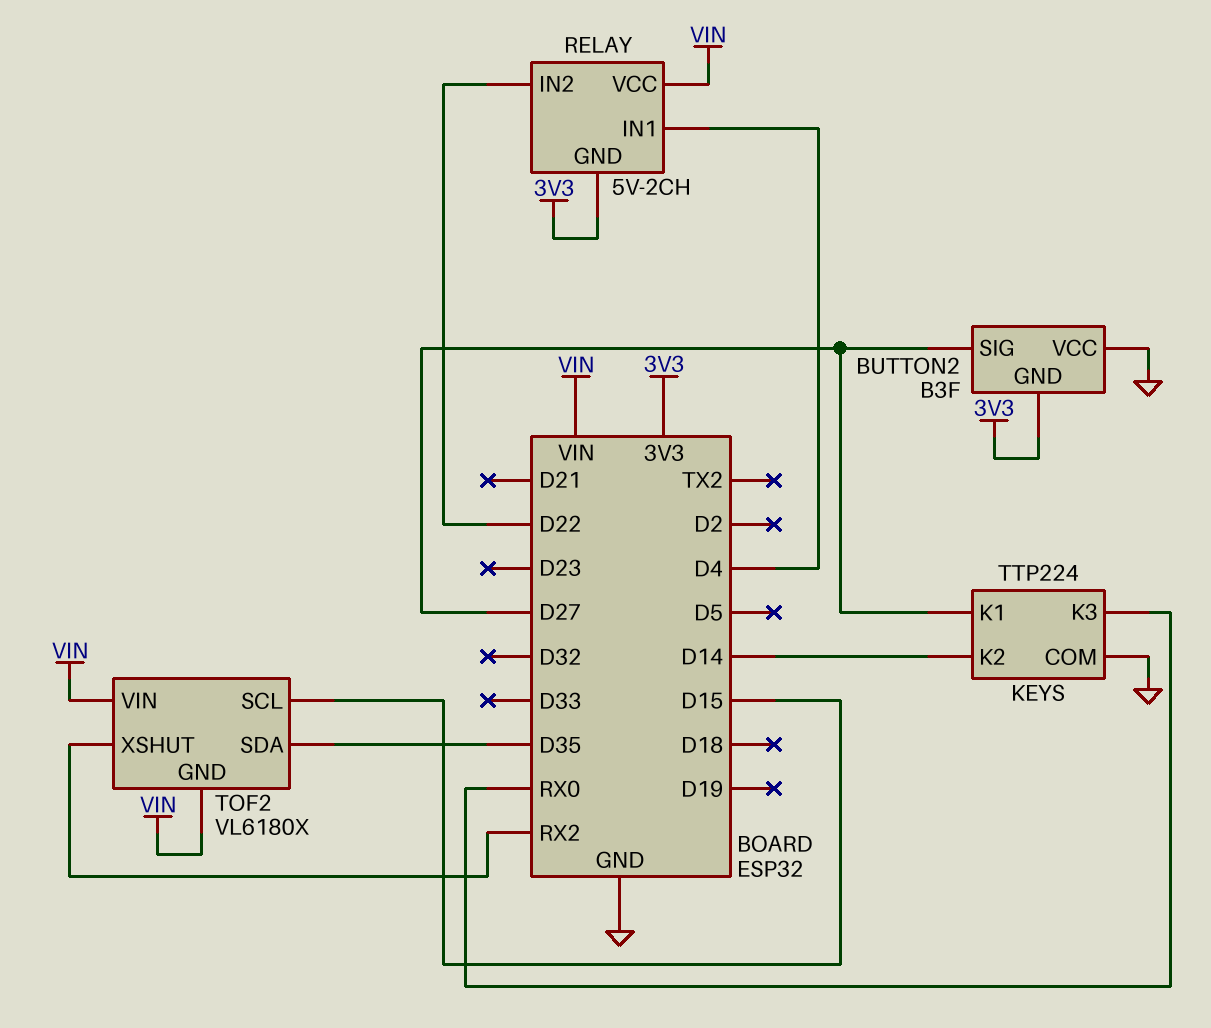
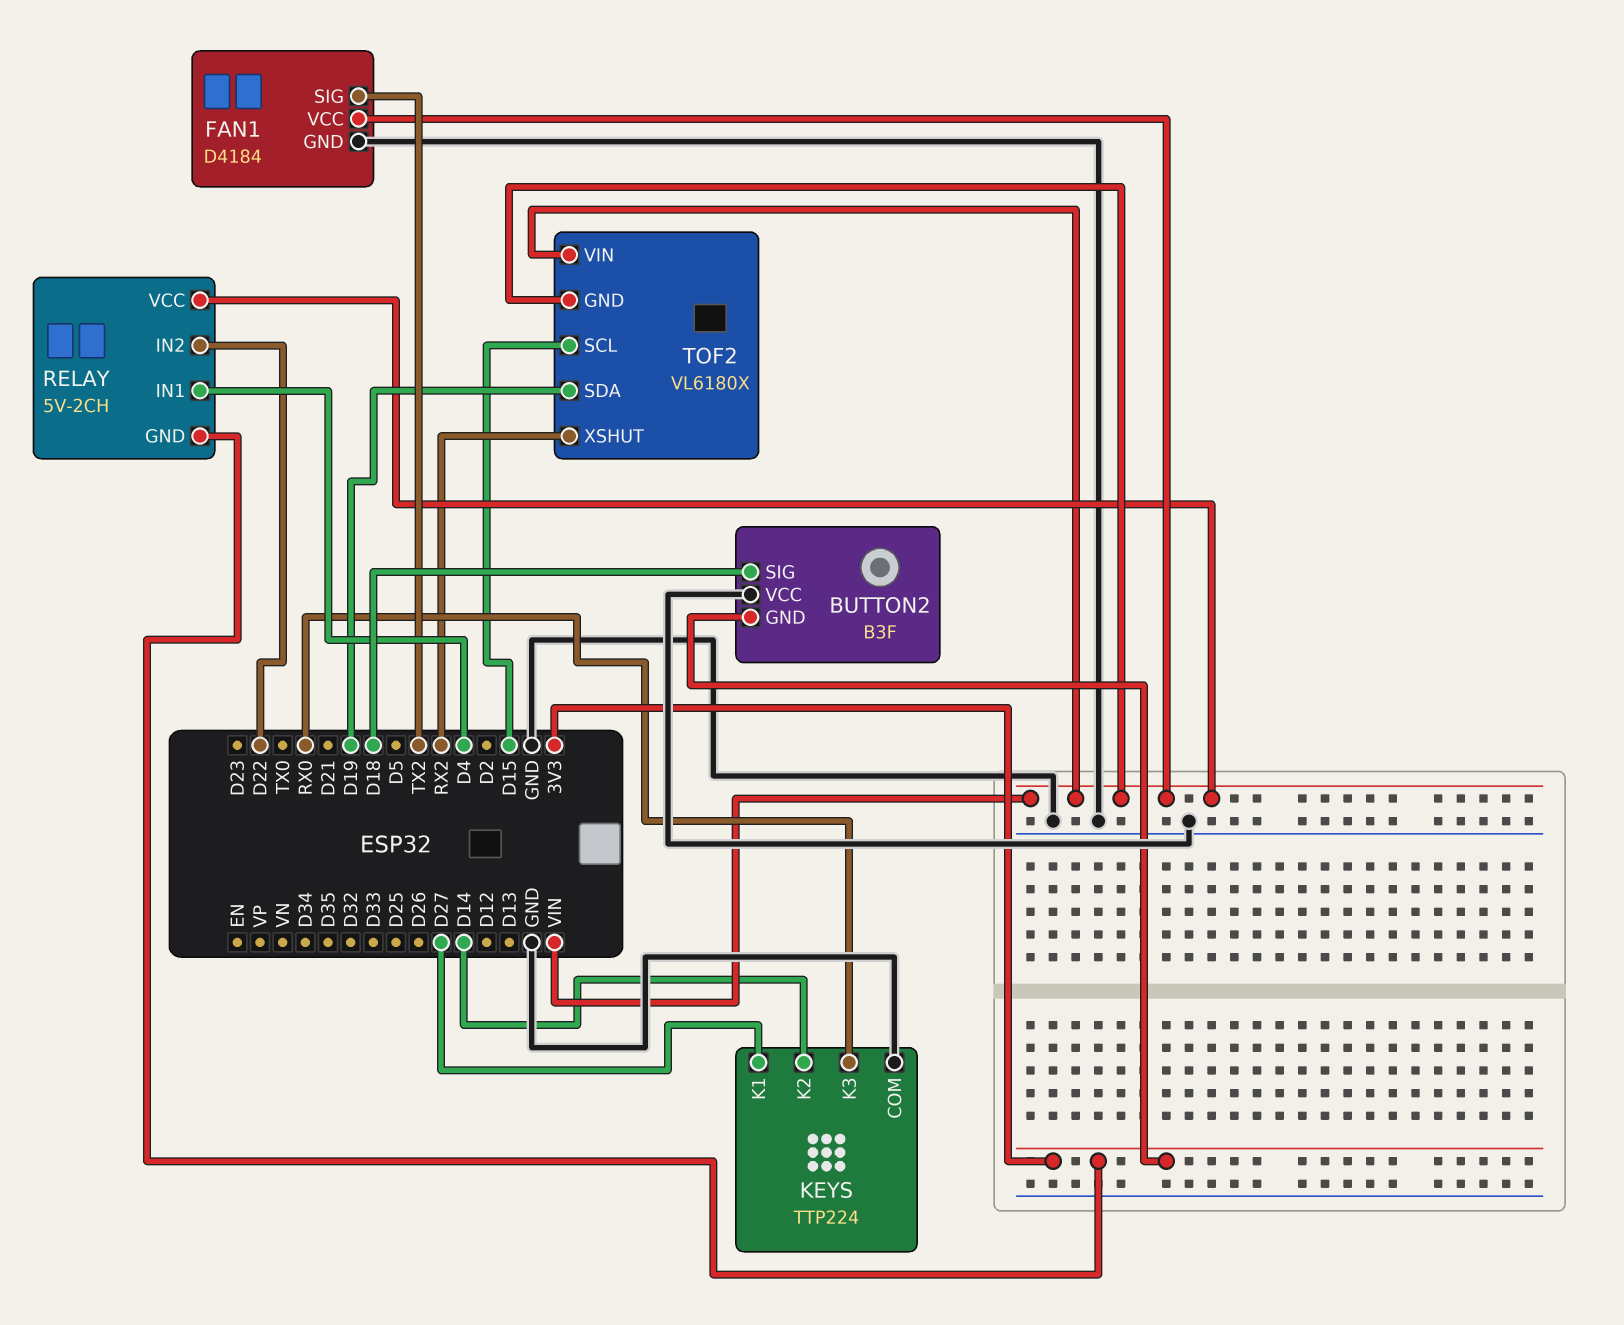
BUTTON2 pin SIG: D27 -> D18
FAN1: none -> D4184
FAN1 pin GND: none -> GND
FAN1 pin SIG: none -> TX2
FAN1 pin VCC: none -> VIN
TOF2 pin SDA: D35 -> D19

